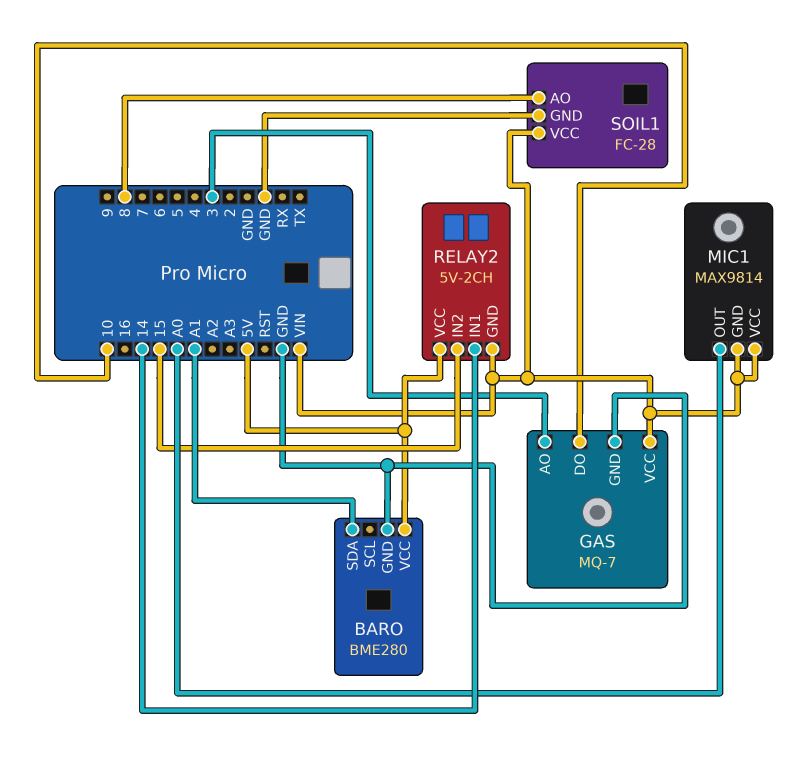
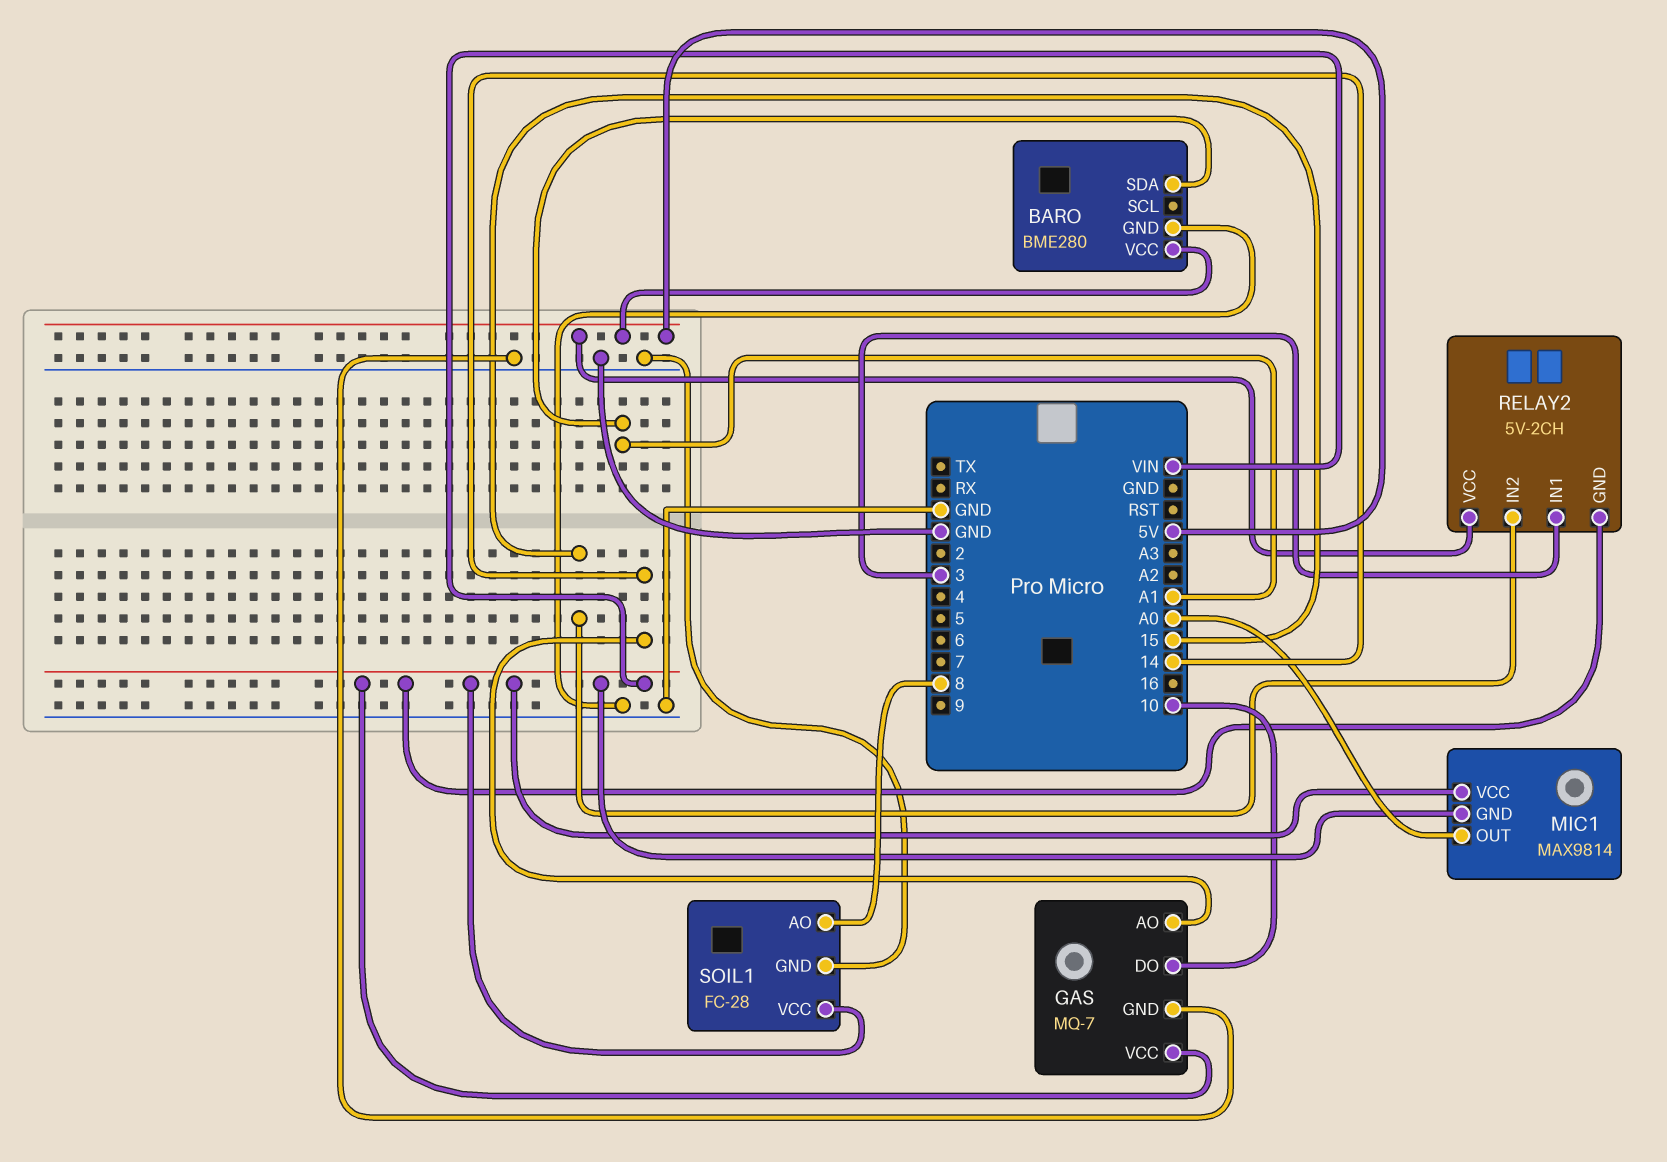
GAS pin AO: 3 -> 14
RELAY2 pin IN1: 14 -> 3

